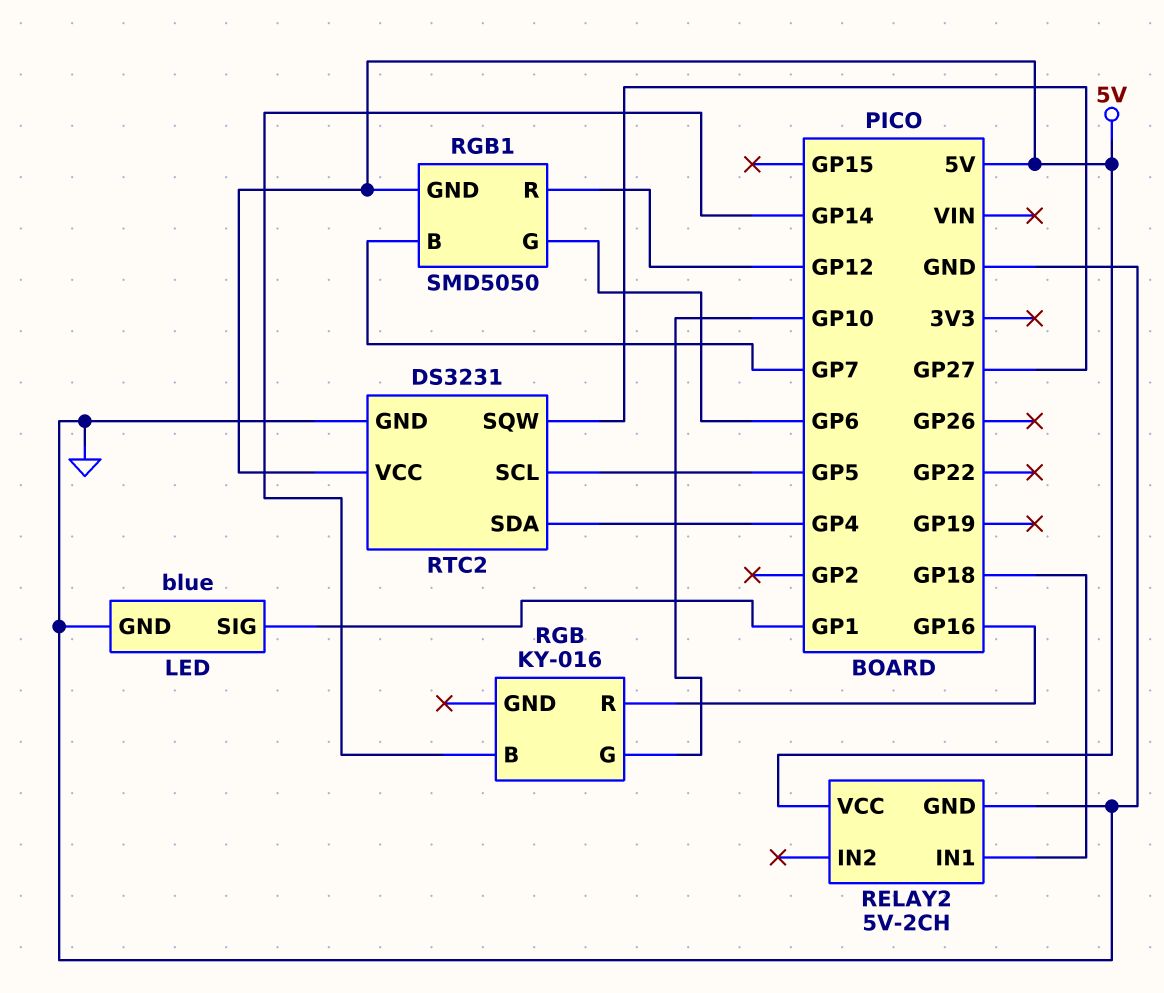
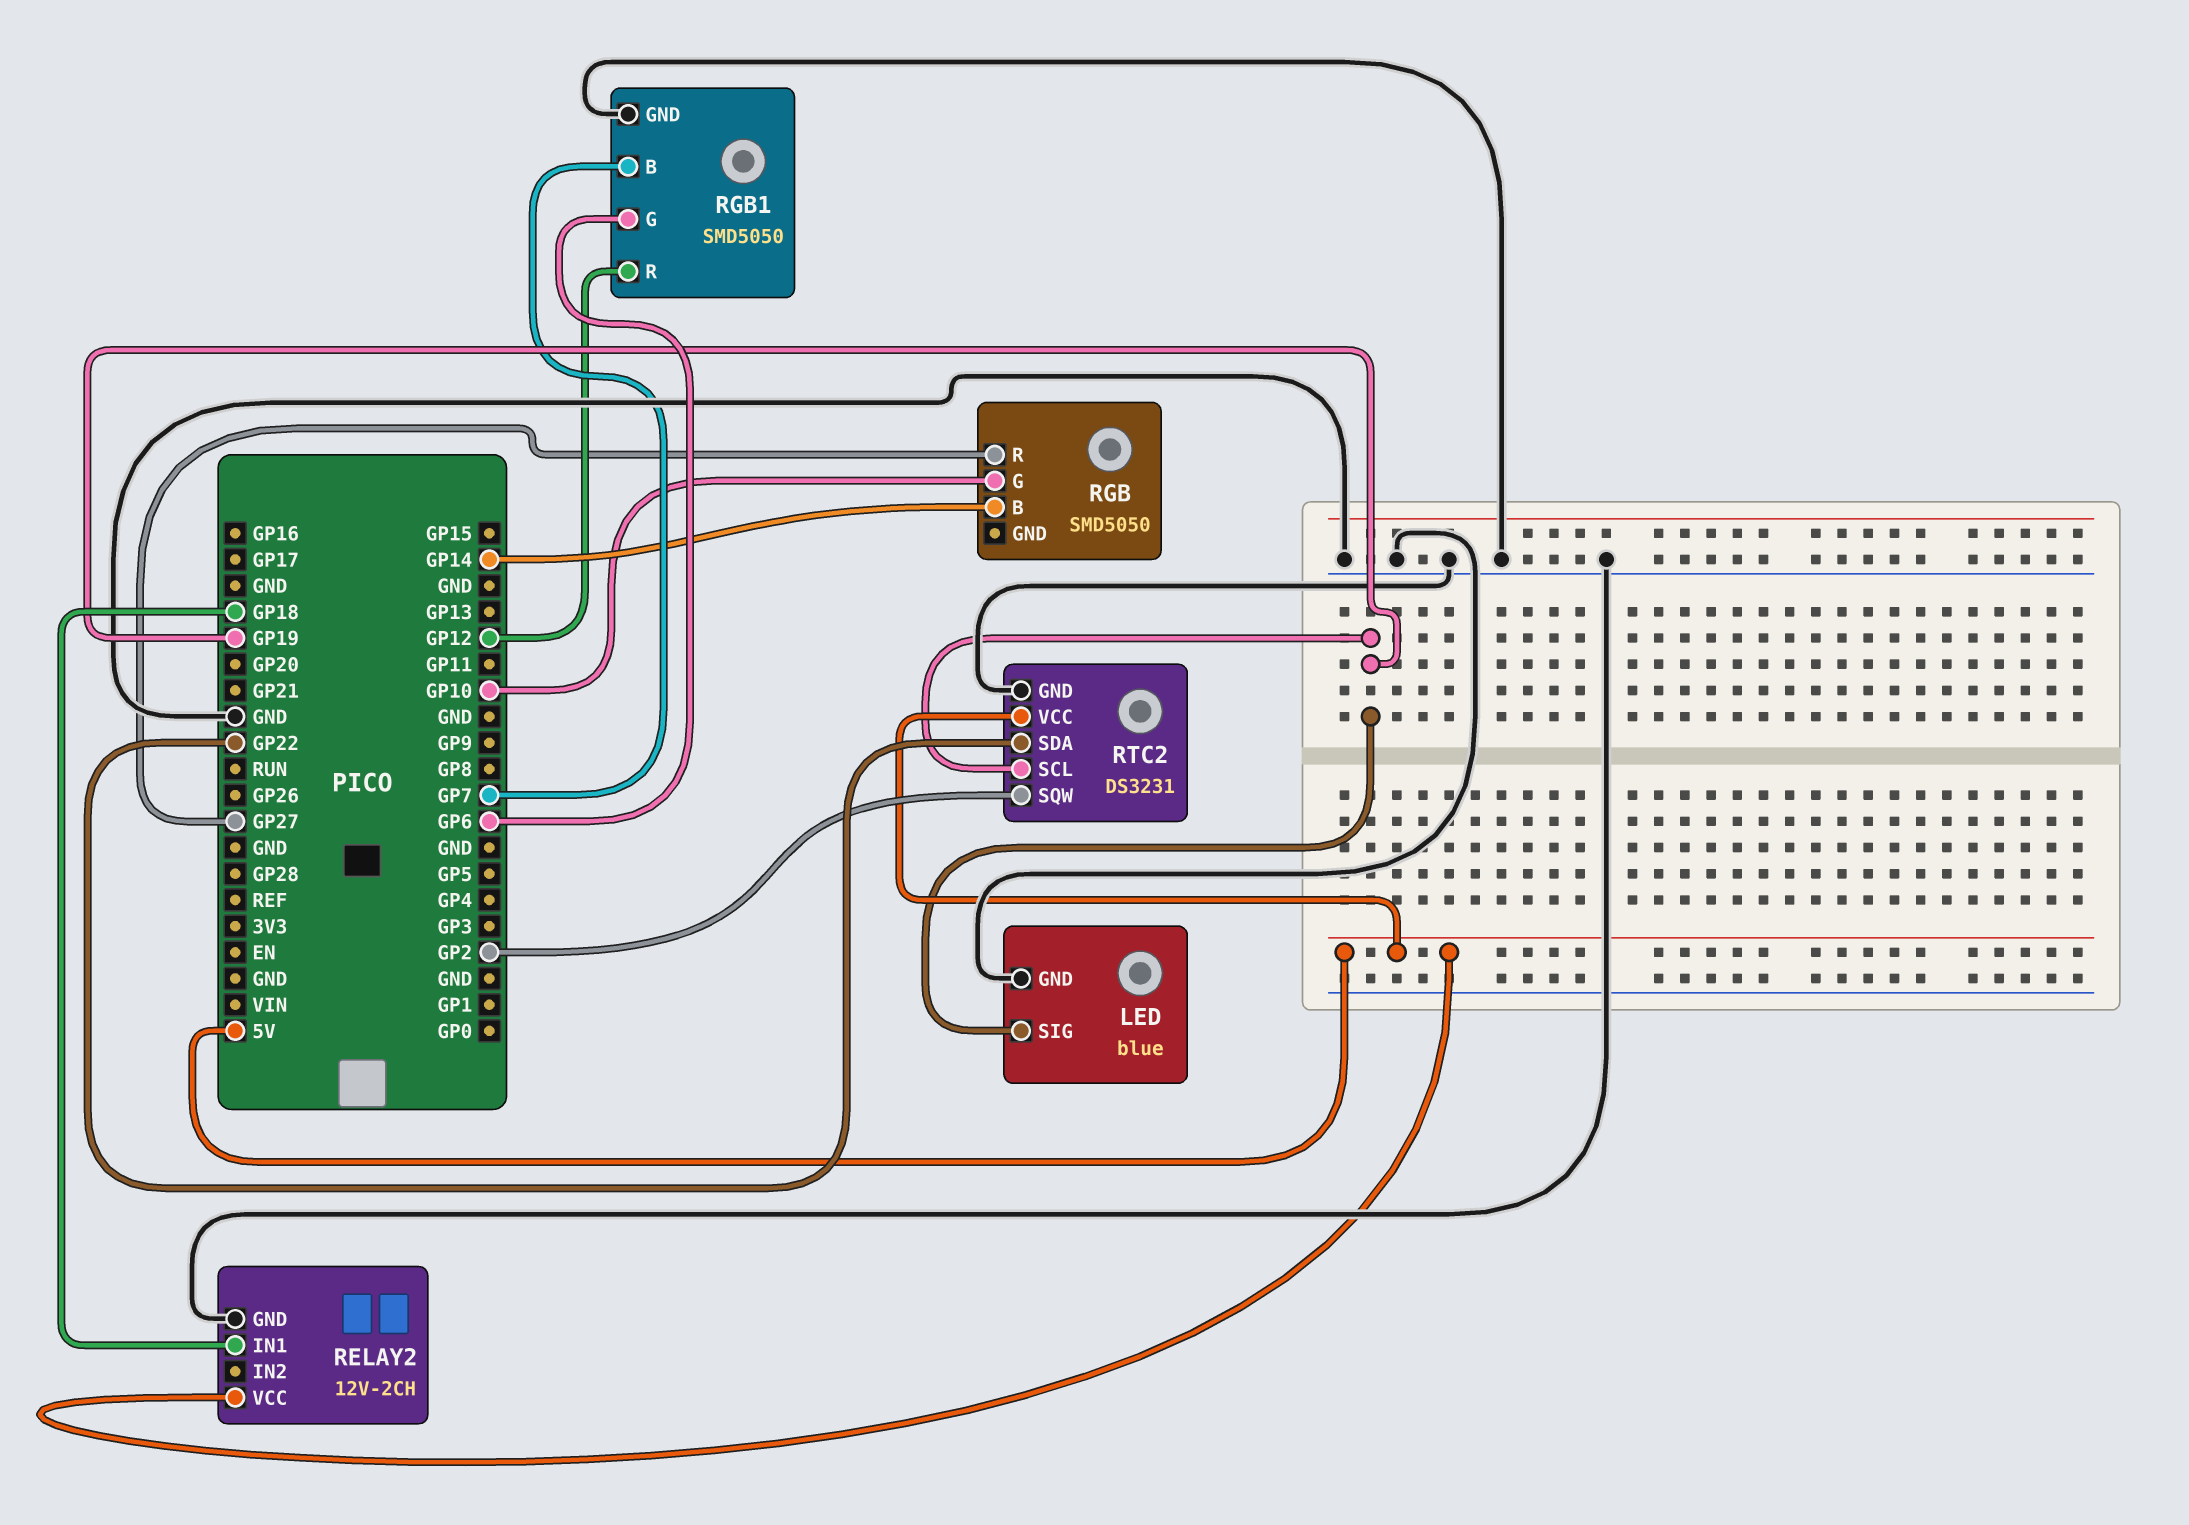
LED pin SIG: GP1 -> GP19
RELAY2: 5V-2CH -> 12V-2CH
RGB: KY-016 -> SMD5050
RGB pin R: GP16 -> GP27
RGB1 pin GND: 5V -> GND
RTC2 pin SCL: GP5 -> GP19
RTC2 pin SDA: GP4 -> GP22
RTC2 pin SQW: GP27 -> GP2

